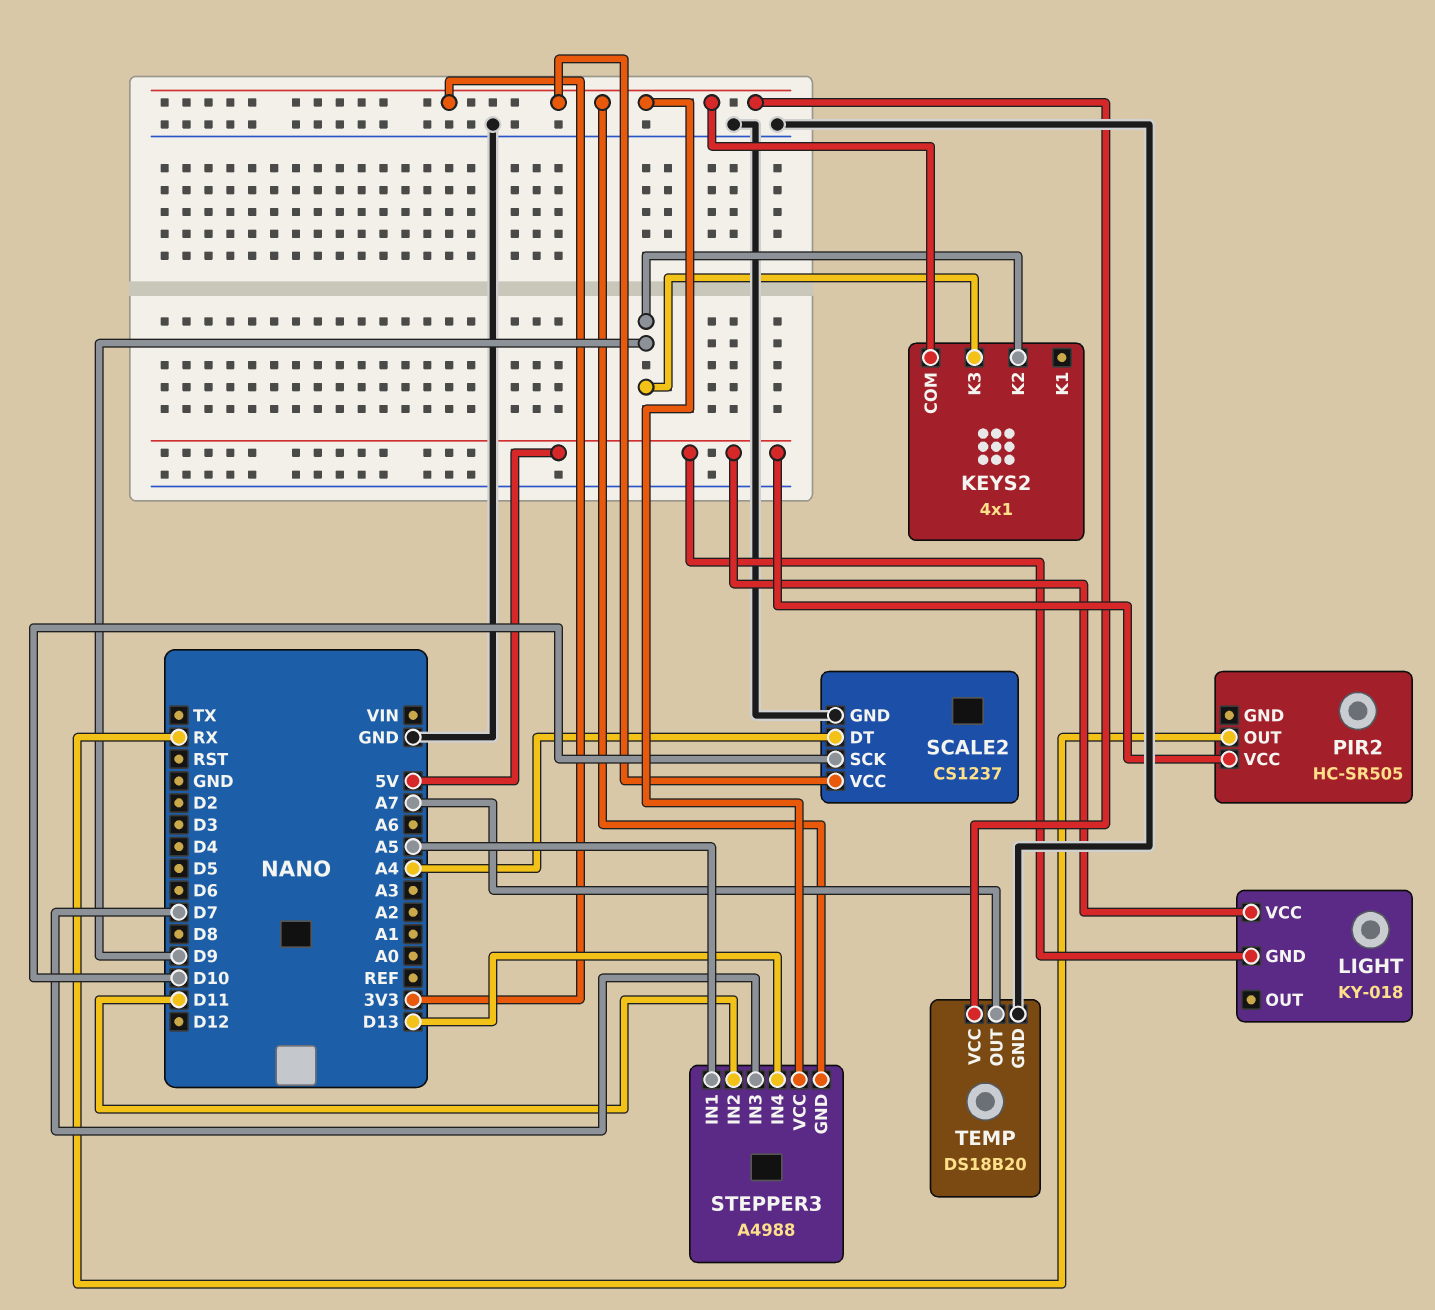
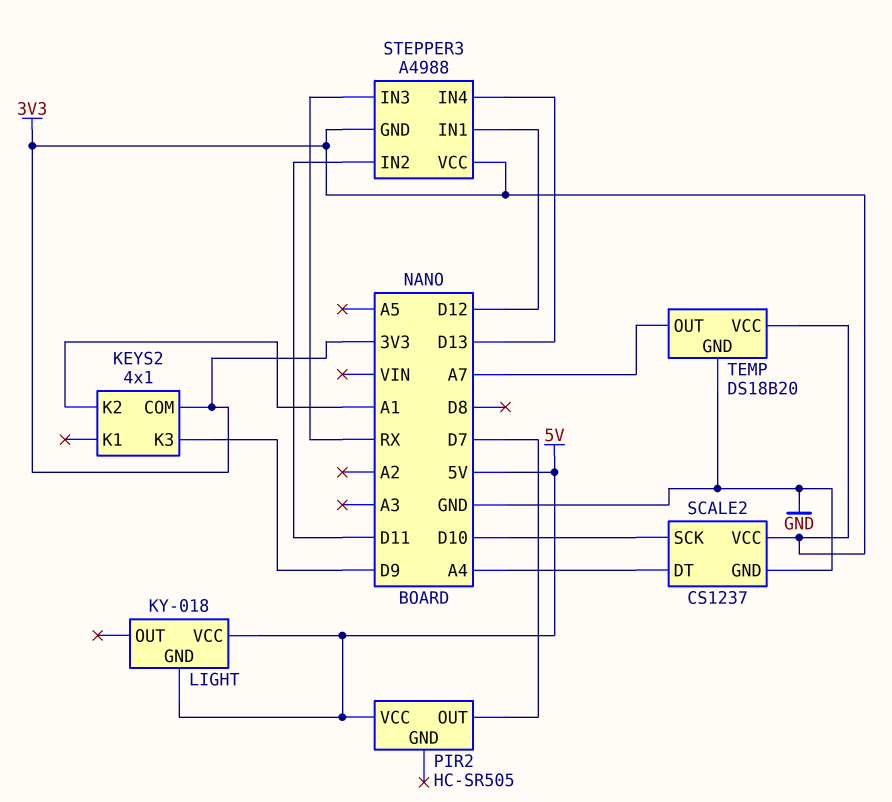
KEYS2 pin K2: D9 -> A1
PIR2 pin OUT: RX -> D7
STEPPER3 pin IN1: A5 -> D12
STEPPER3 pin IN3: D7 -> RX

